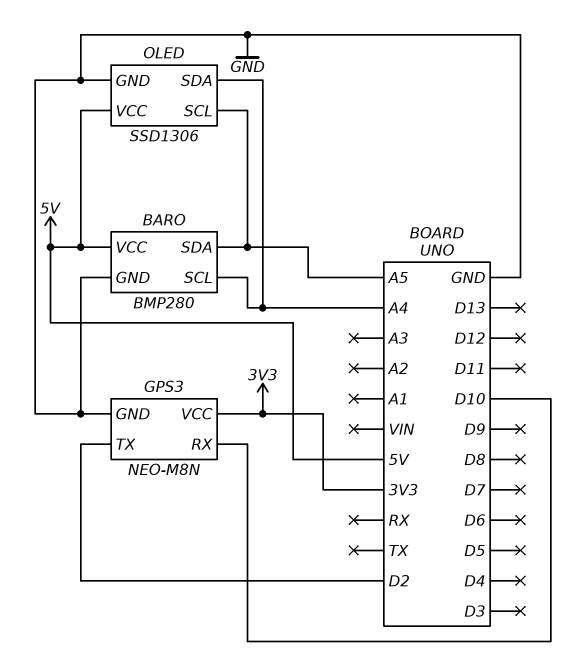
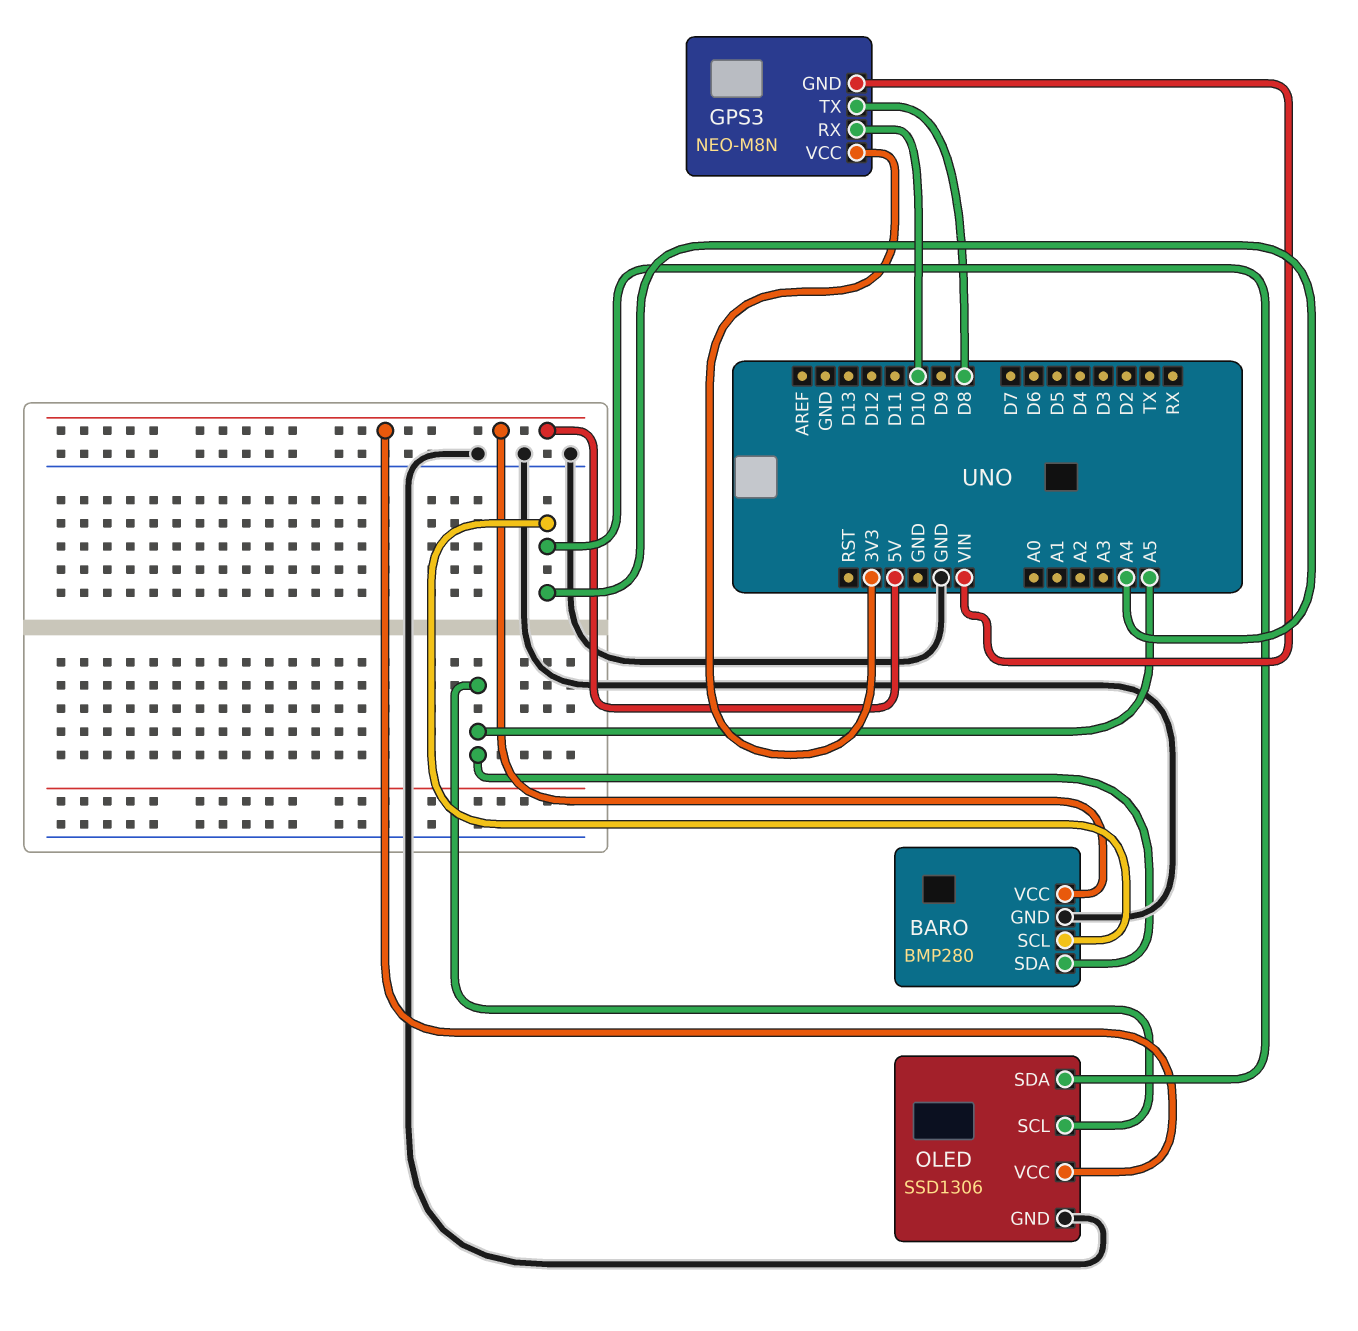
GPS3 pin GND: GND -> VIN
GPS3 pin TX: D2 -> D8

